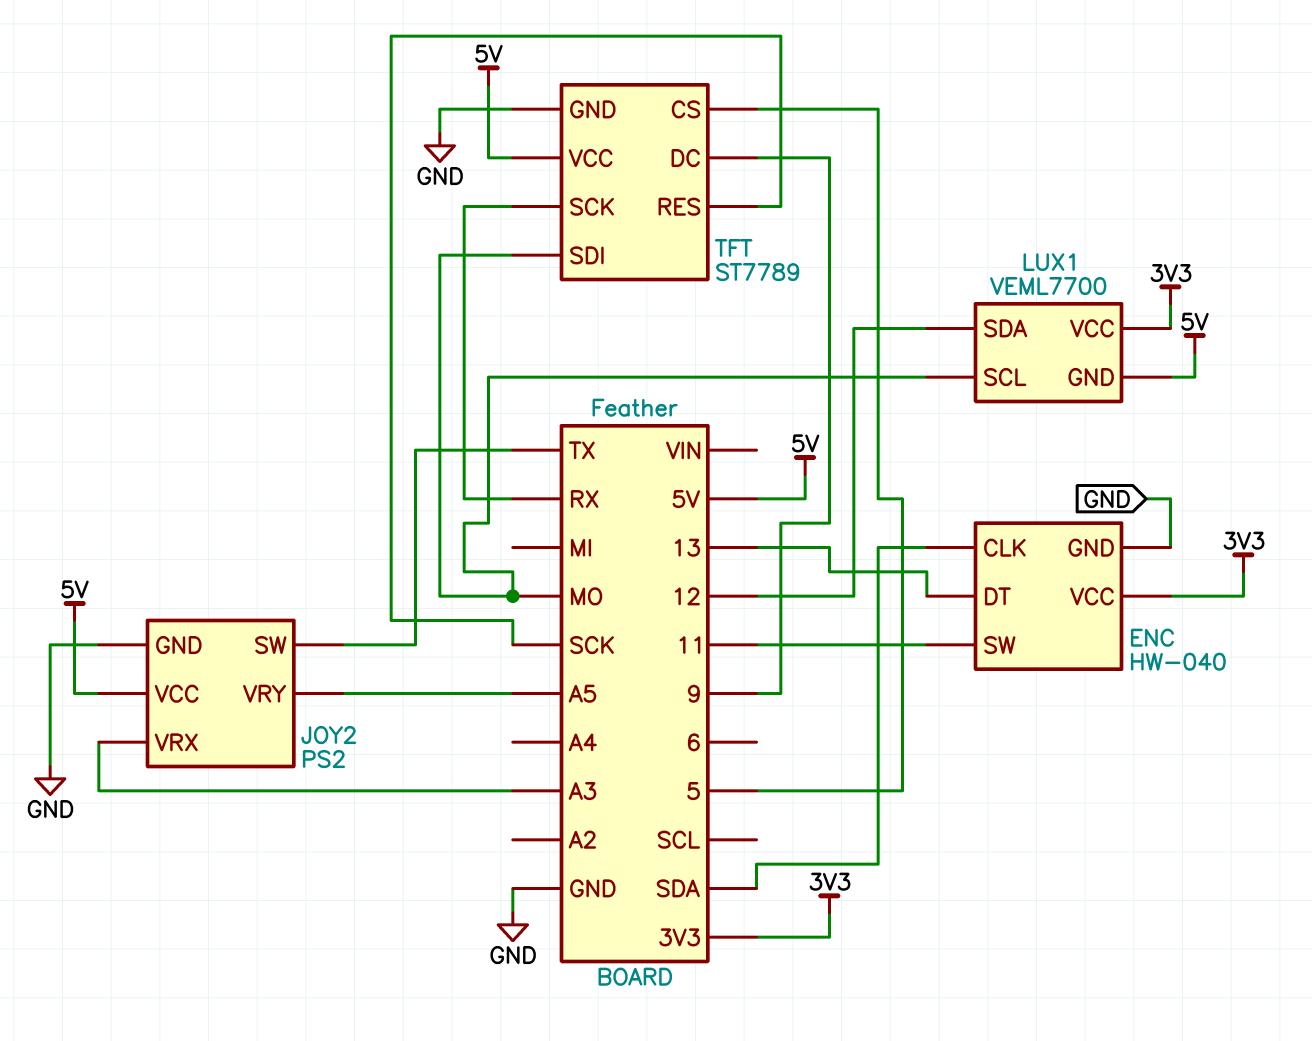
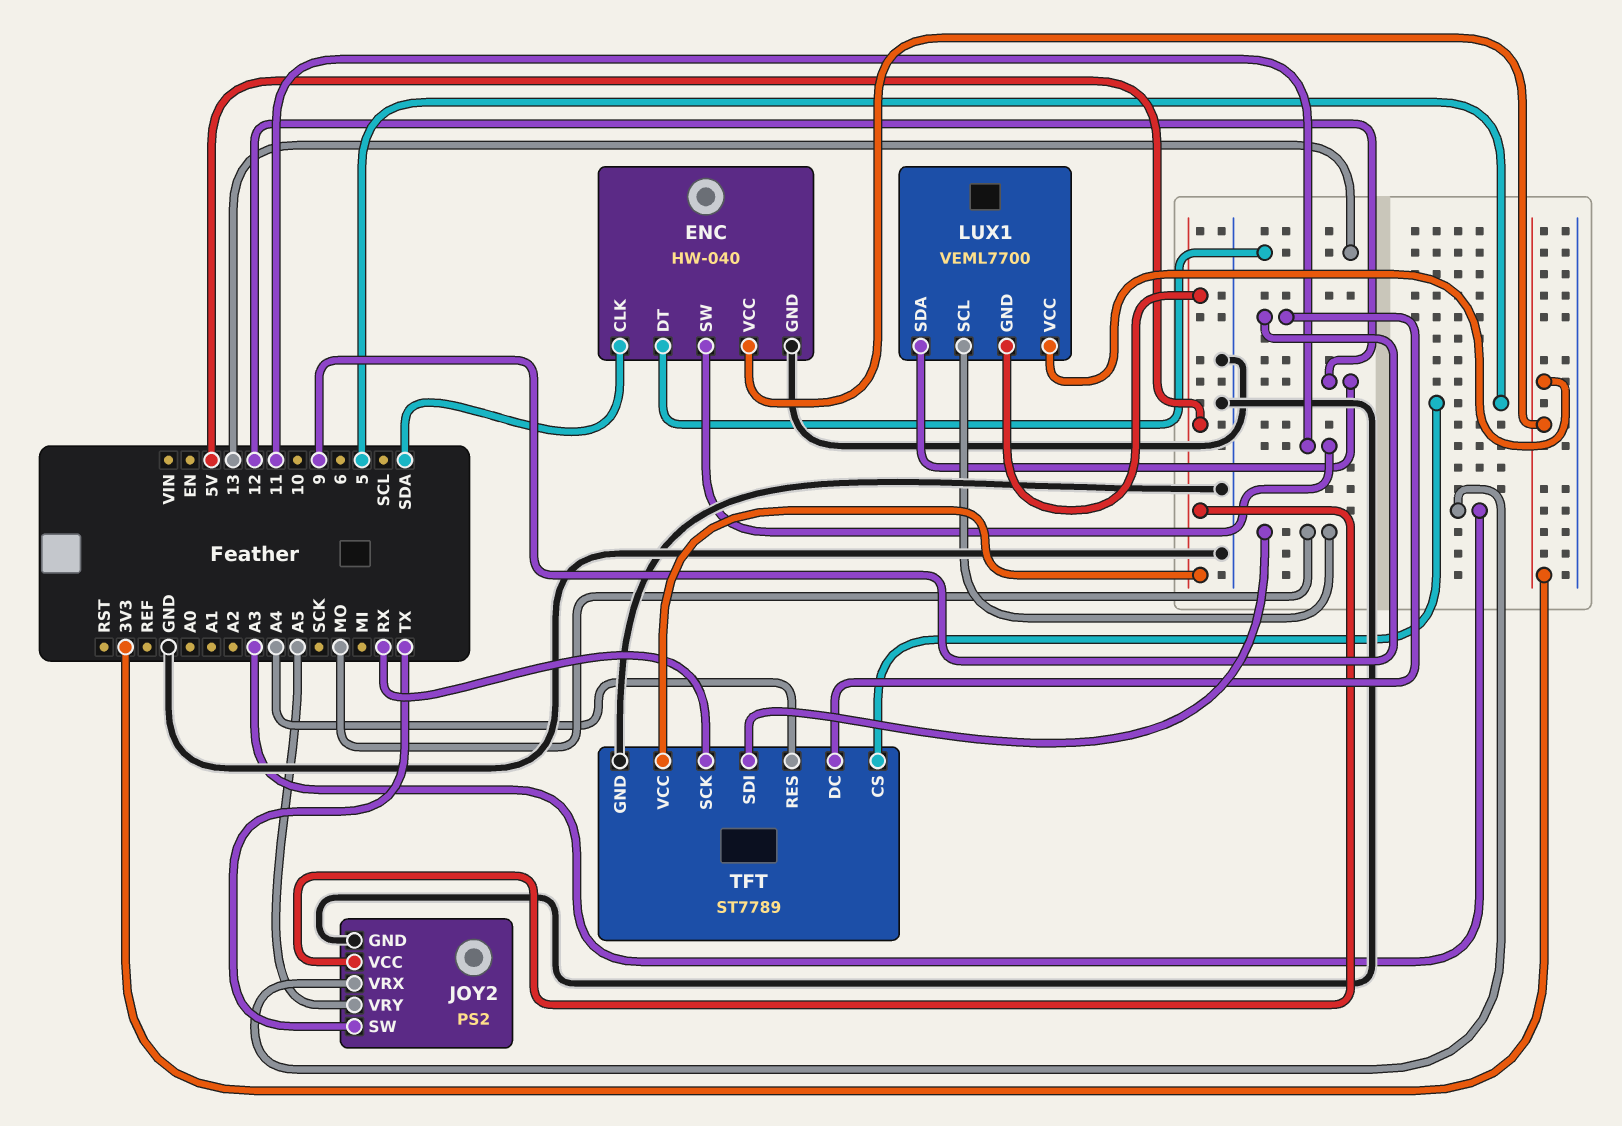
TFT pin RES: SCK -> A4

